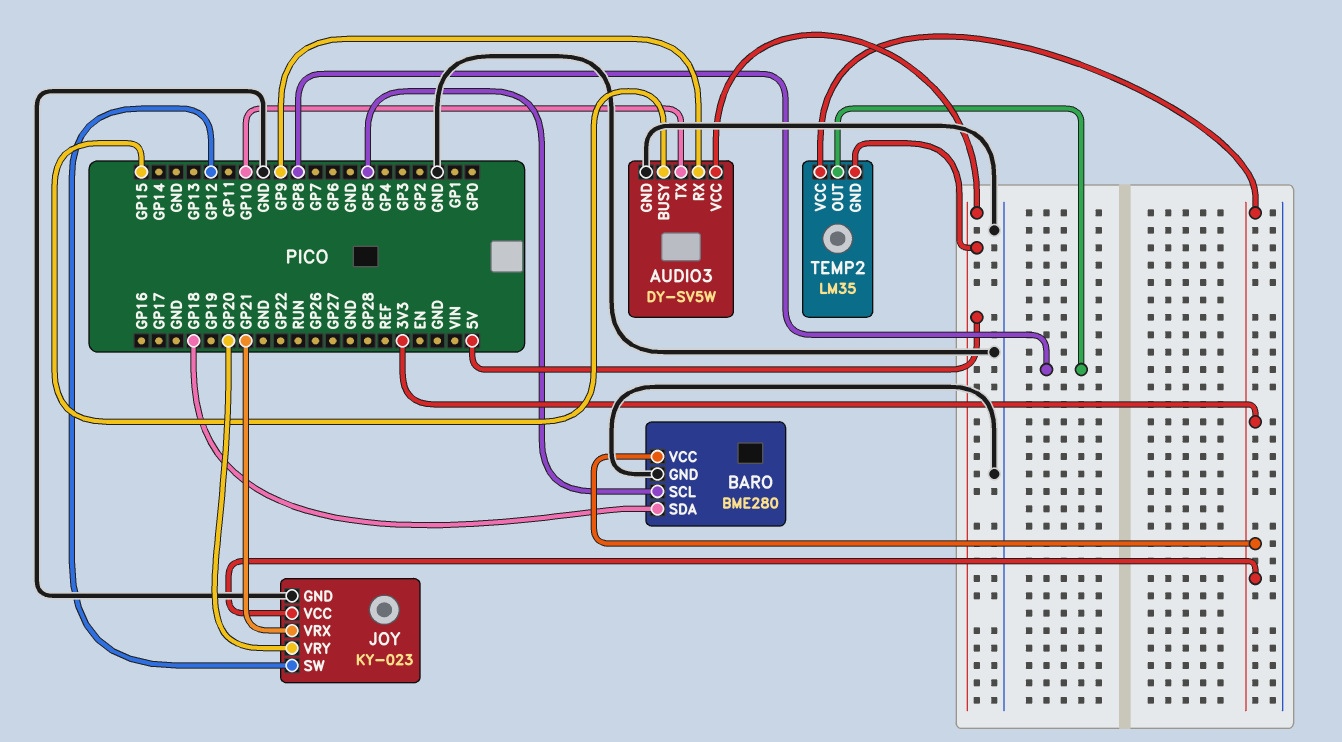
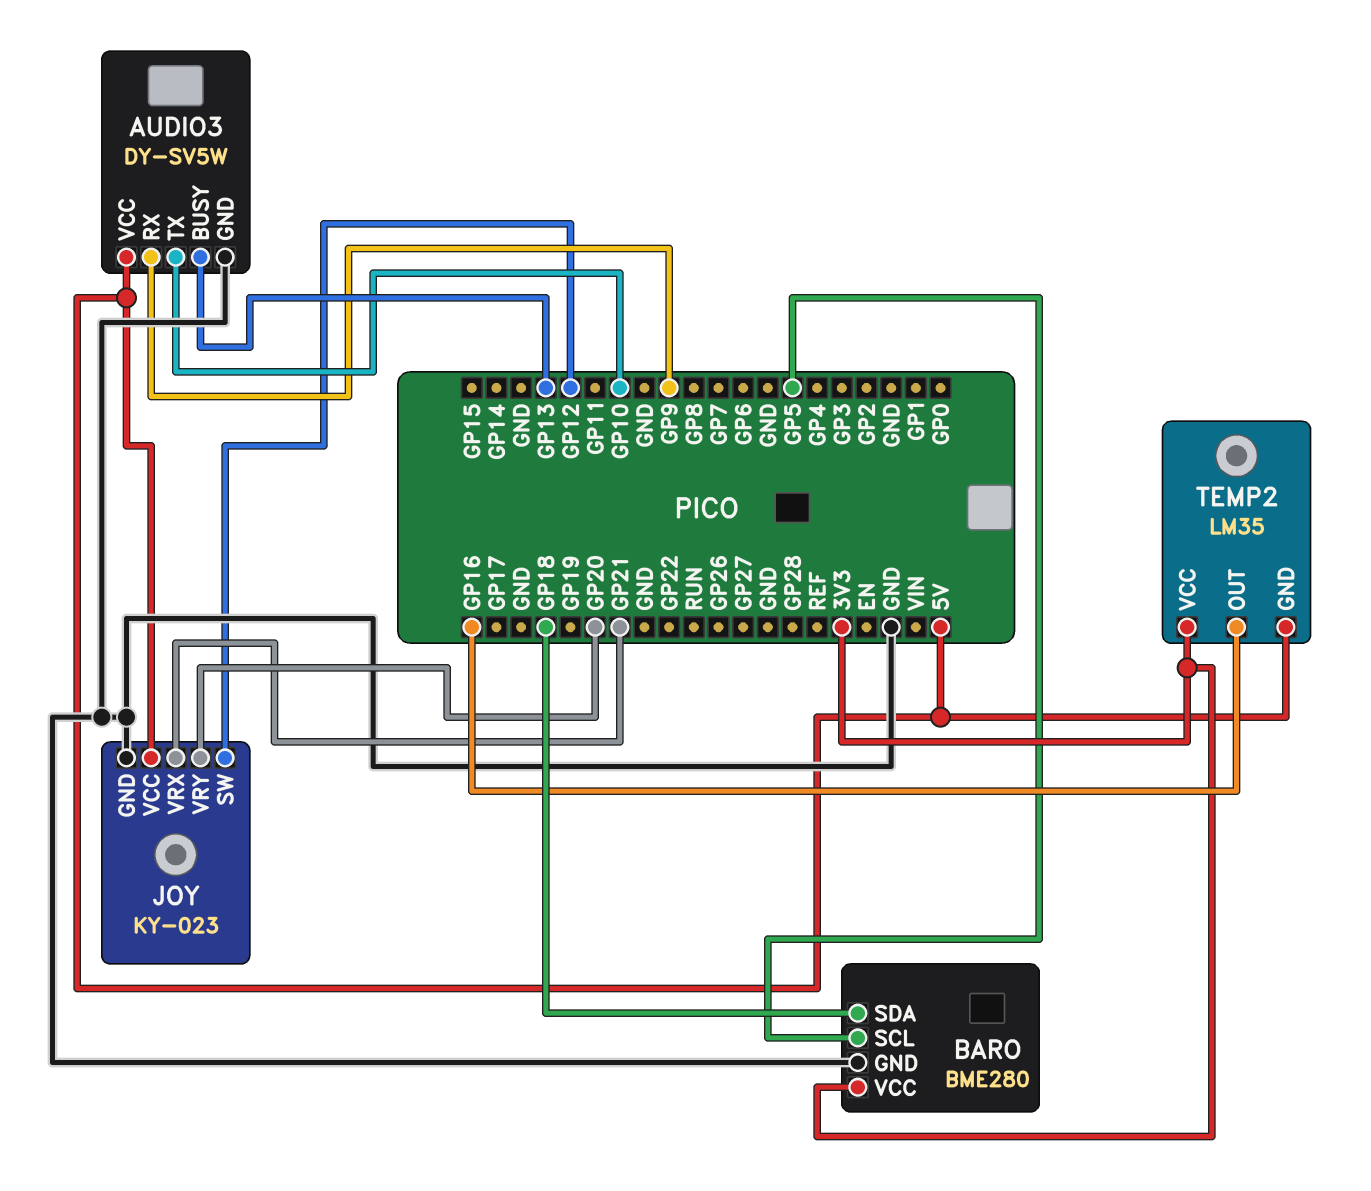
AUDIO3 pin BUSY: GP15 -> GP13
JOY pin VCC: 3V3 -> 5V
TEMP2 pin OUT: GP8 -> GP16

